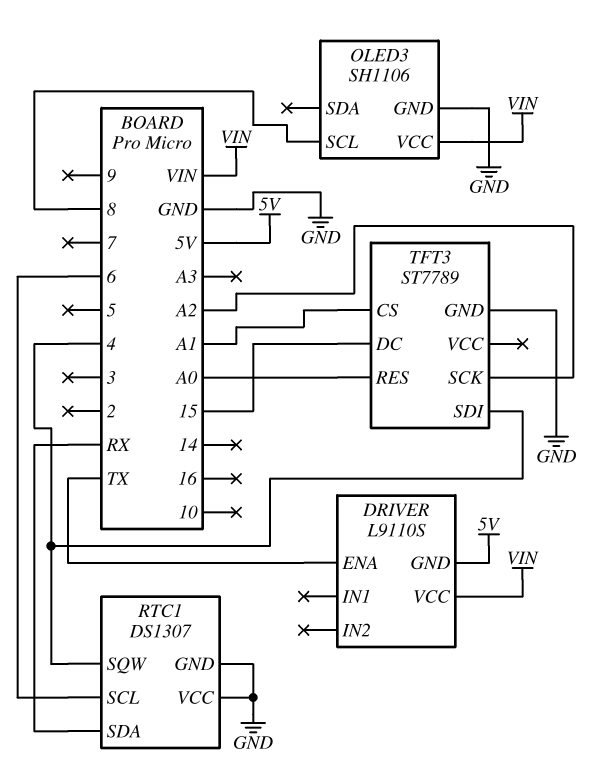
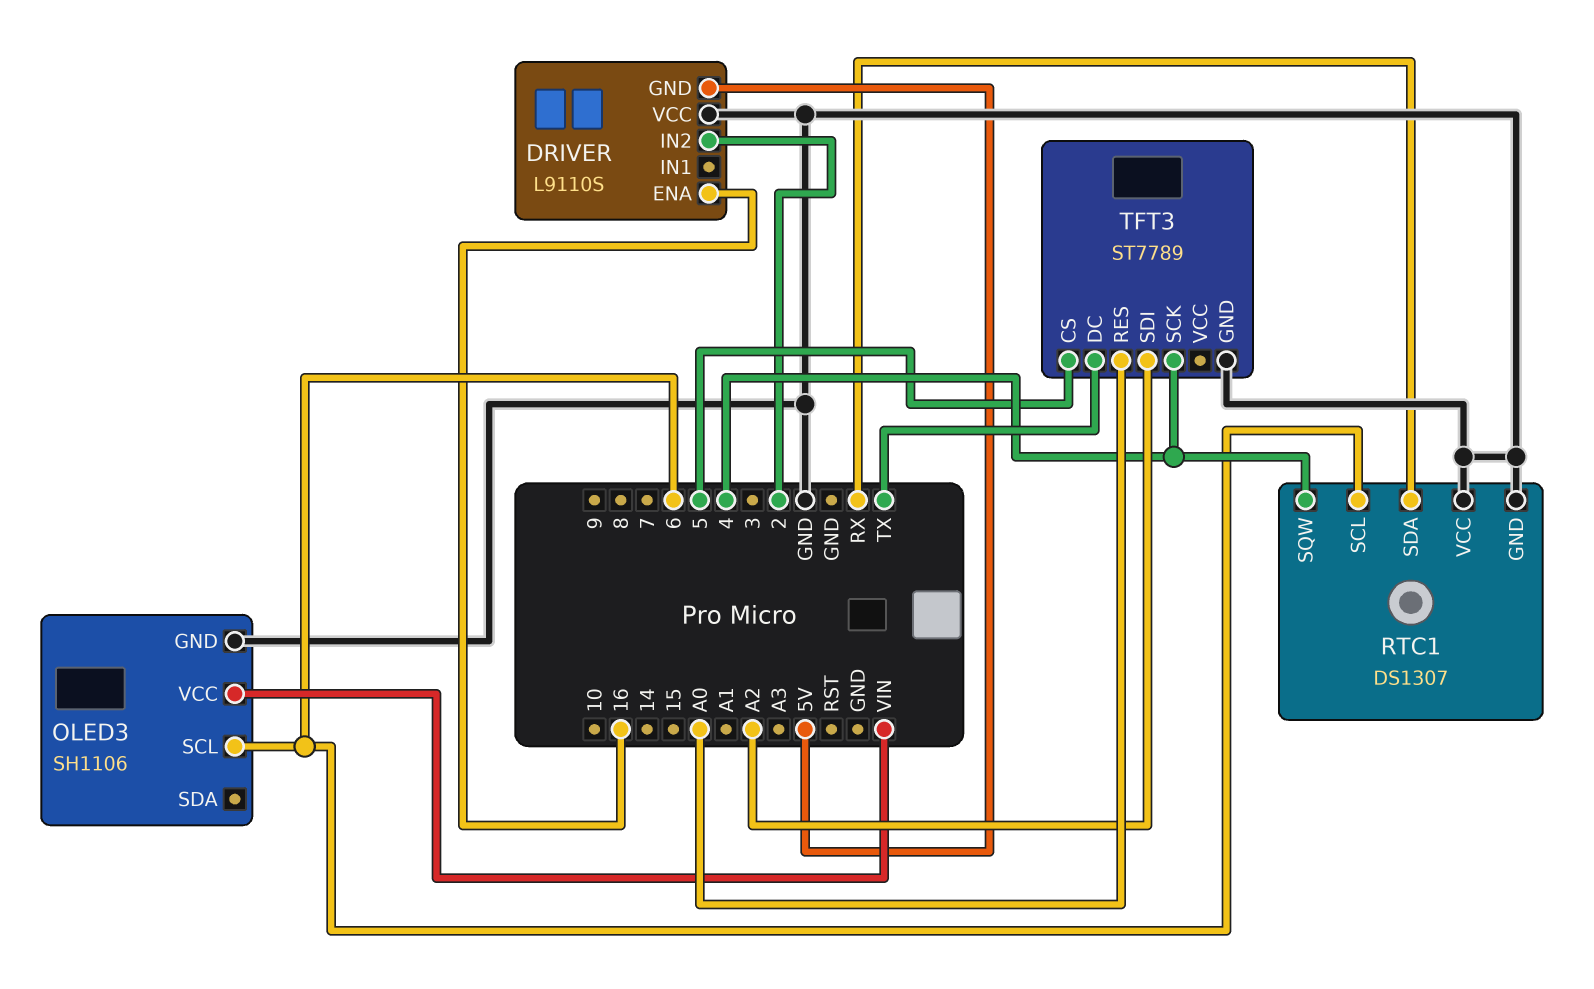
DRIVER pin ENA: TX -> 16
DRIVER pin IN2: none -> 2
DRIVER pin VCC: VIN -> GND
OLED3 pin SCL: 8 -> 6
TFT3 pin CS: A1 -> 5
TFT3 pin DC: 15 -> TX
TFT3 pin SCK: A2 -> 4
TFT3 pin SDI: 4 -> A2

